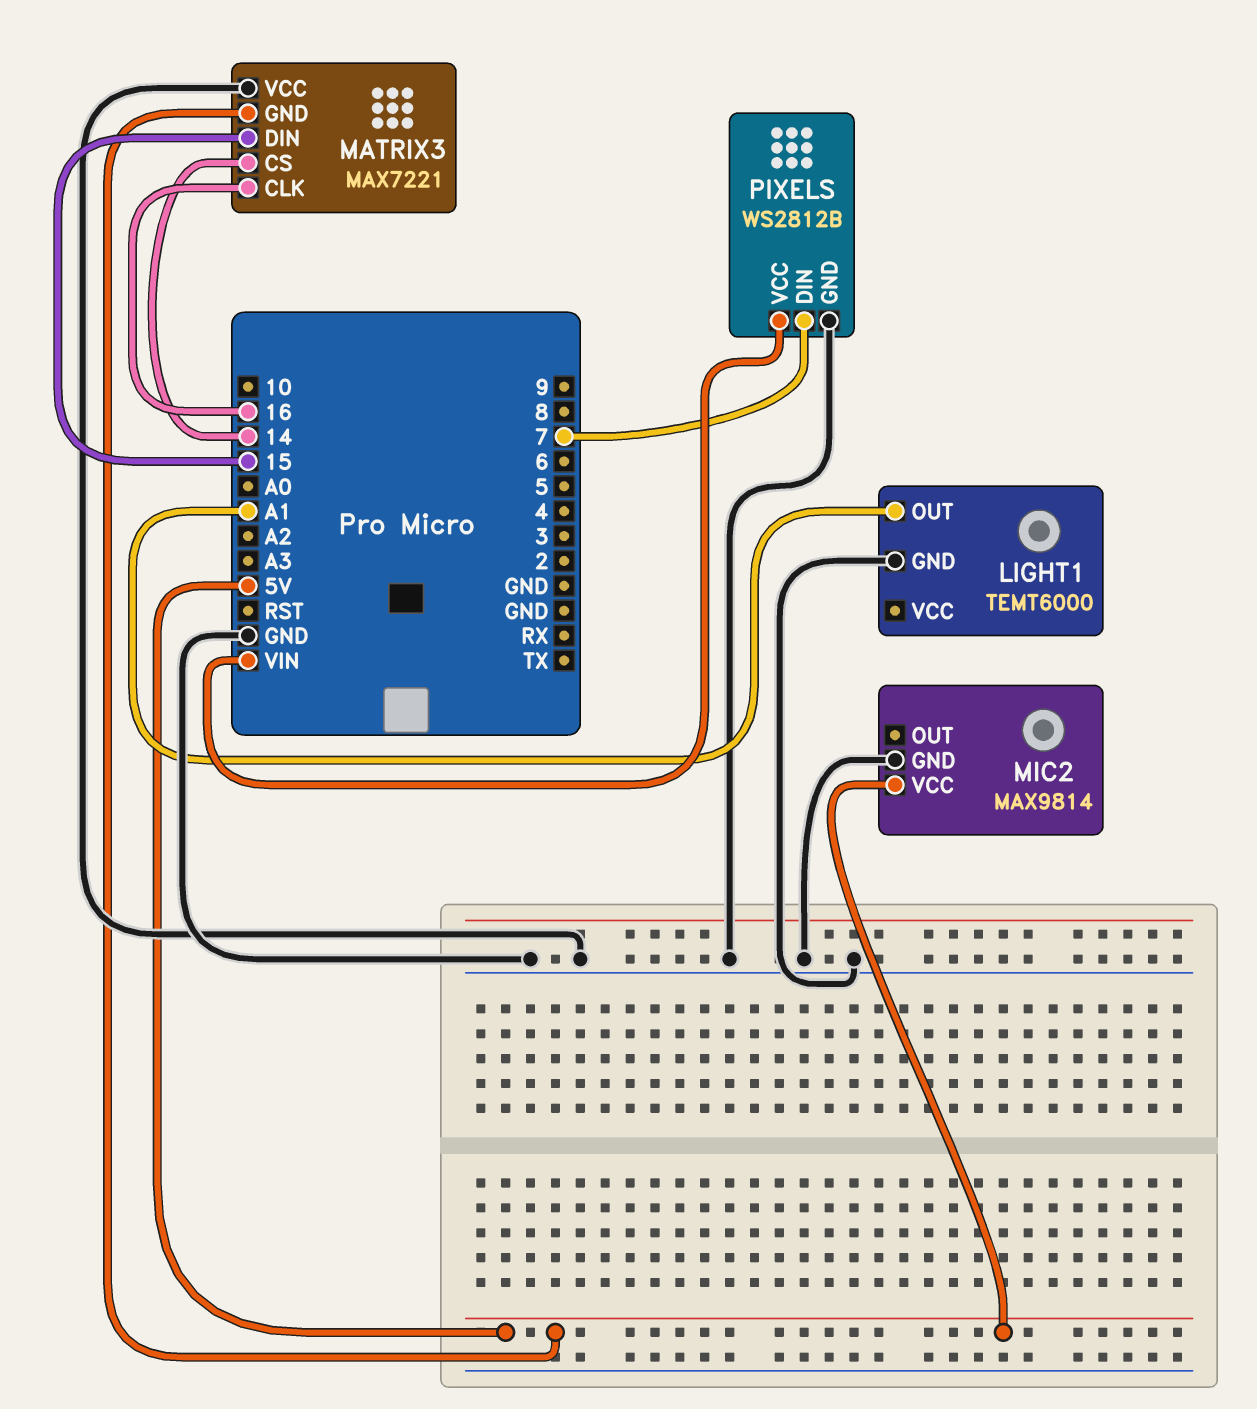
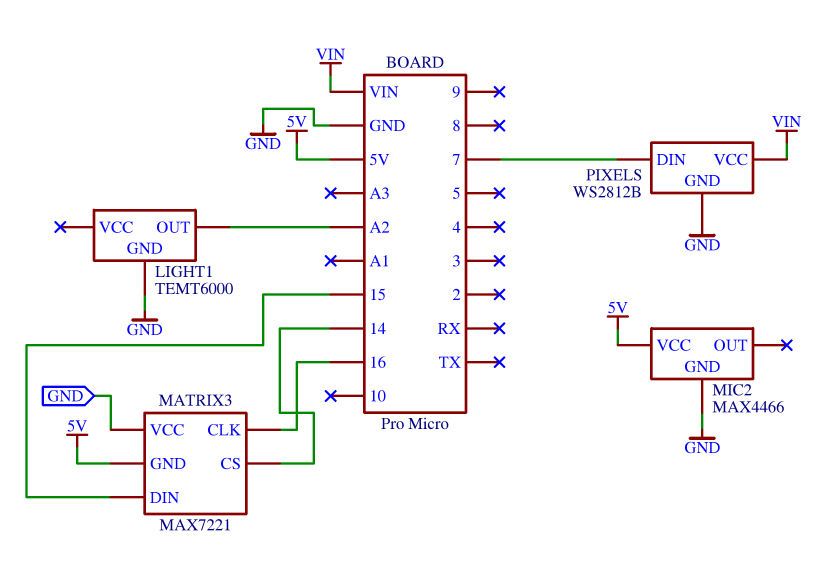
LIGHT1 pin OUT: A1 -> A2
MIC2: MAX9814 -> MAX4466

